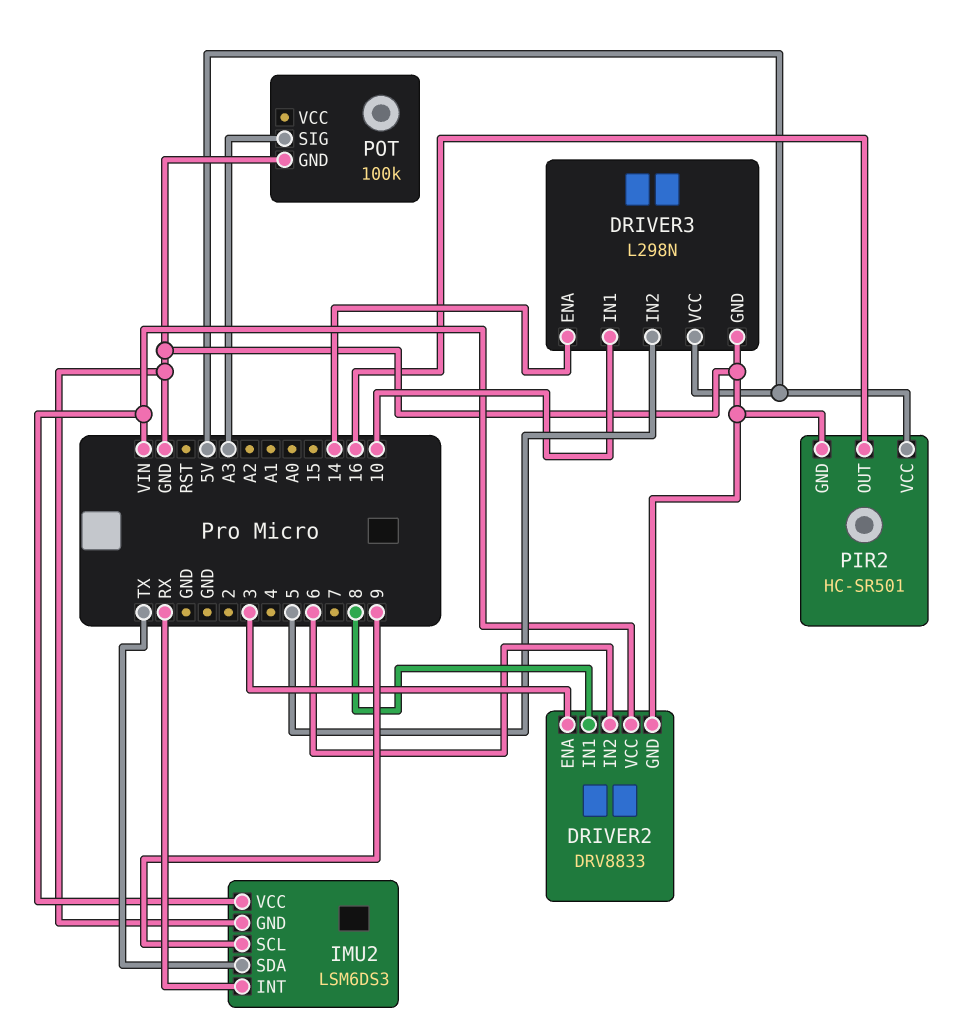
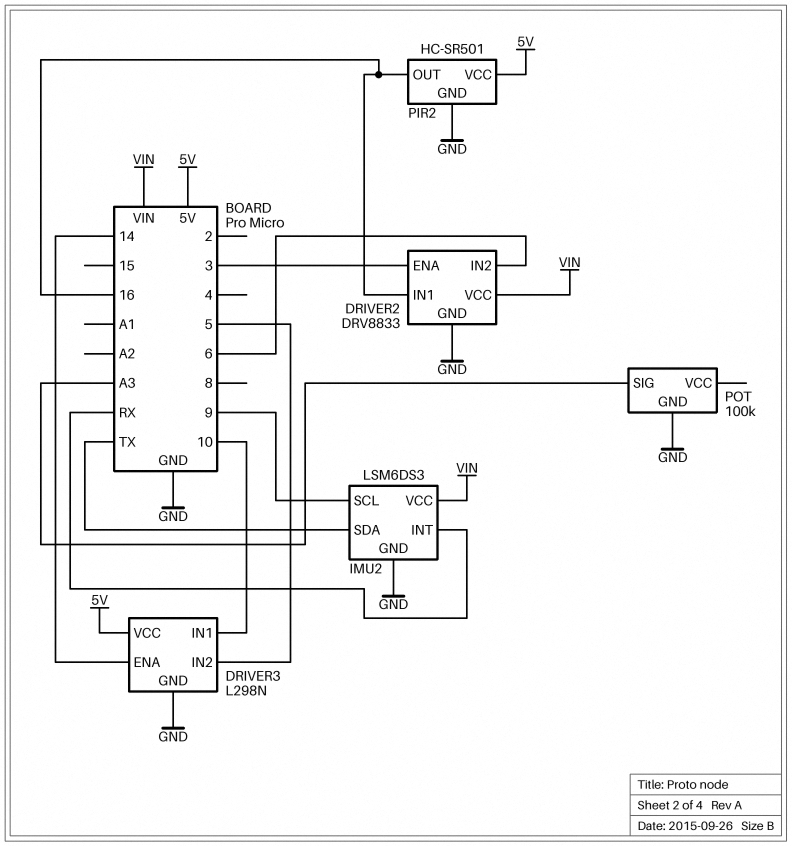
DRIVER2 pin IN1: 8 -> 16

